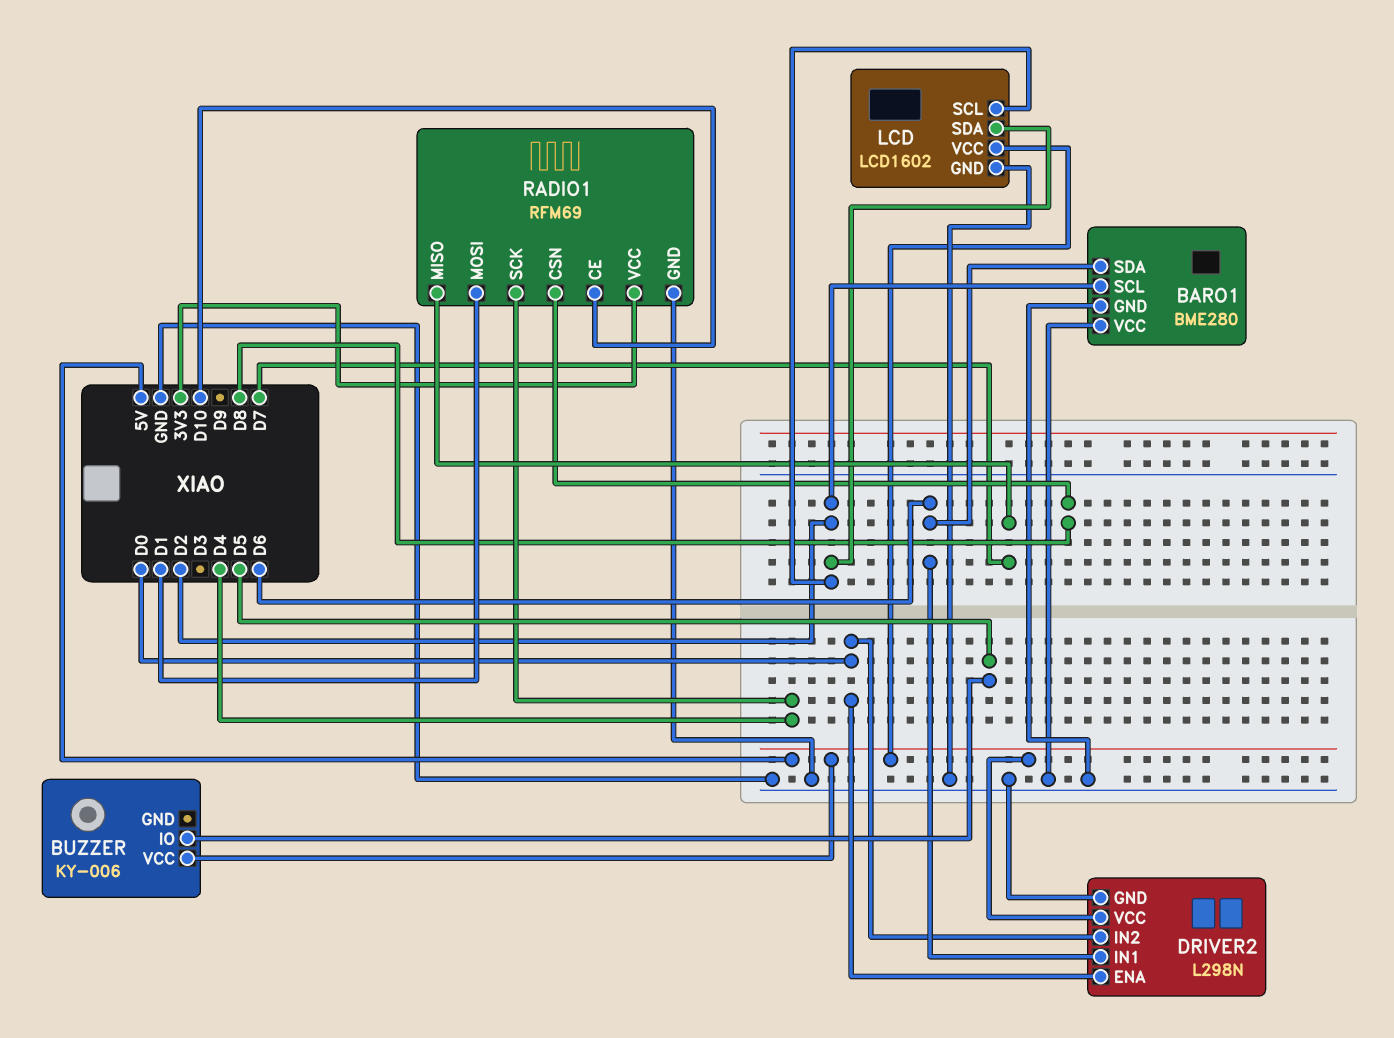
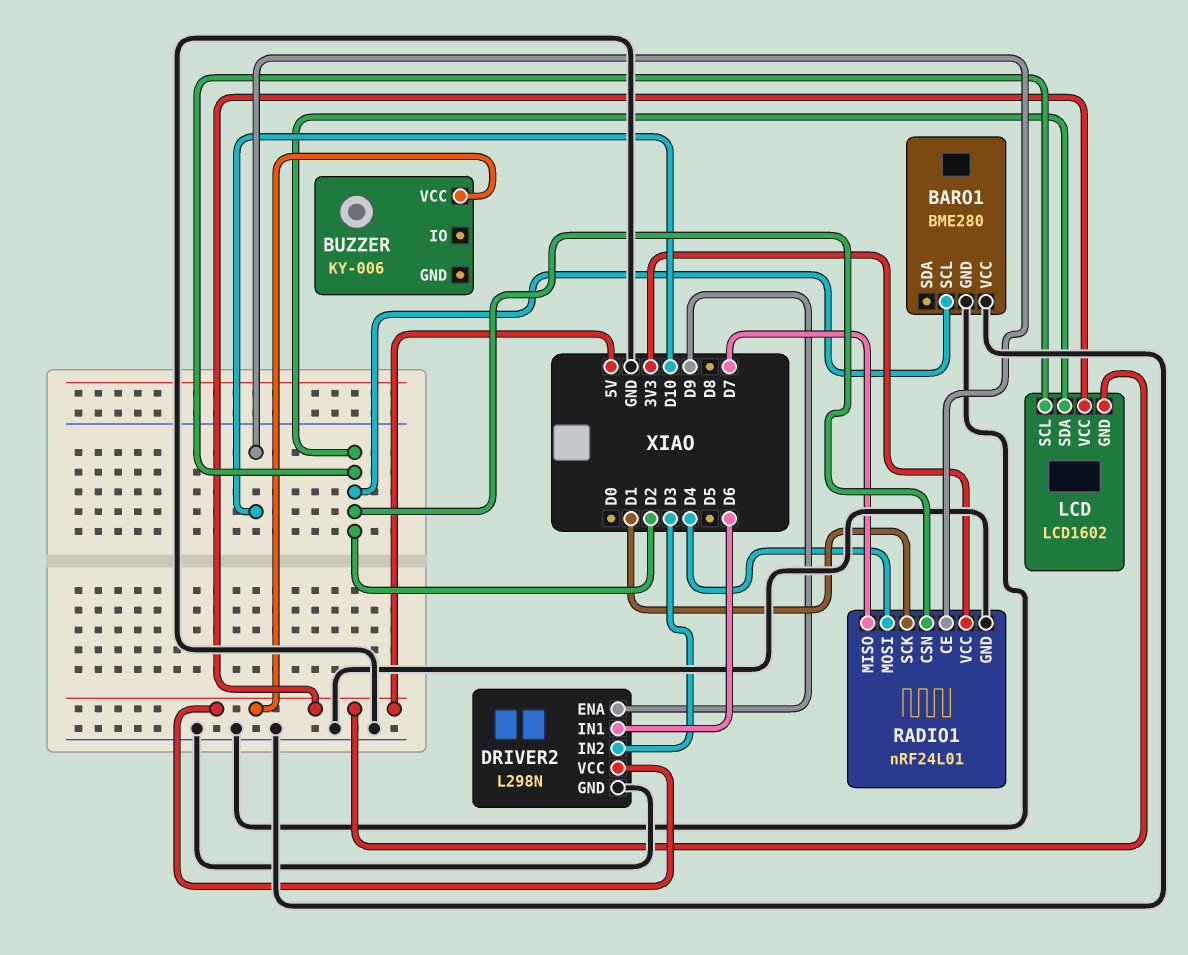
BARO1 pin SDA: D6 -> none
BUZZER pin IO: D5 -> none
DRIVER2 pin ENA: D0 -> D9
DRIVER2 pin IN2: D0 -> D3
LCD pin GND: GND -> 5V
RADIO1: RFM69 -> nRF24L01
RADIO1 pin CSN: D8 -> D2
RADIO1 pin MOSI: D1 -> D4
RADIO1 pin SCK: D4 -> D1

